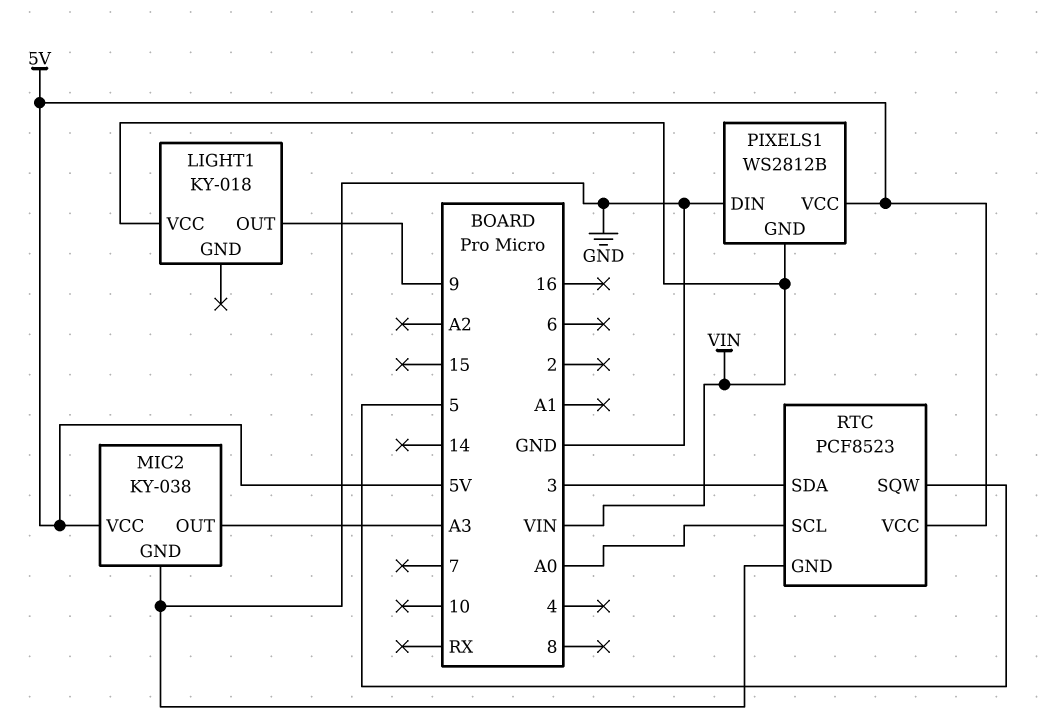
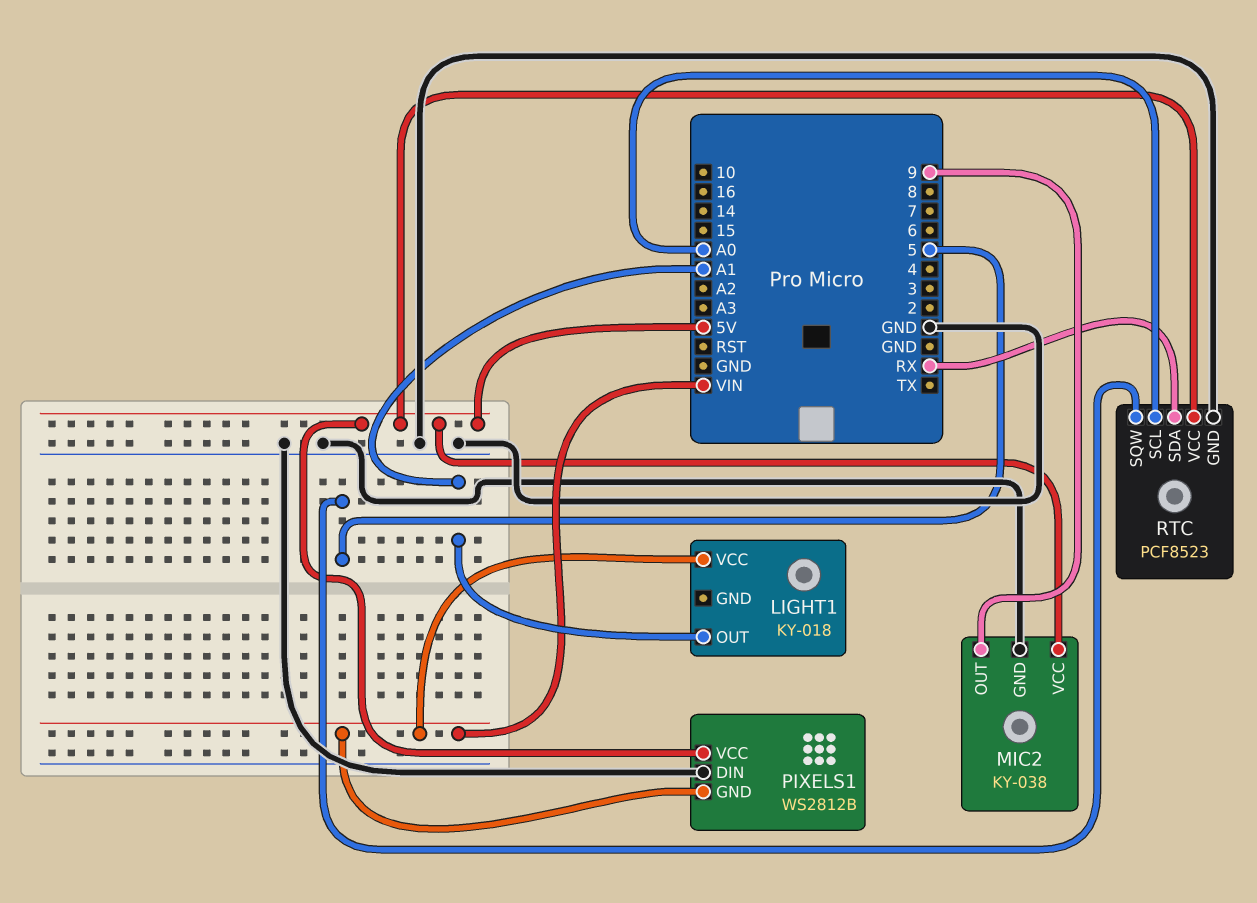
LIGHT1 pin OUT: 9 -> A1
MIC2 pin OUT: A3 -> 9
RTC pin SDA: 3 -> RX

